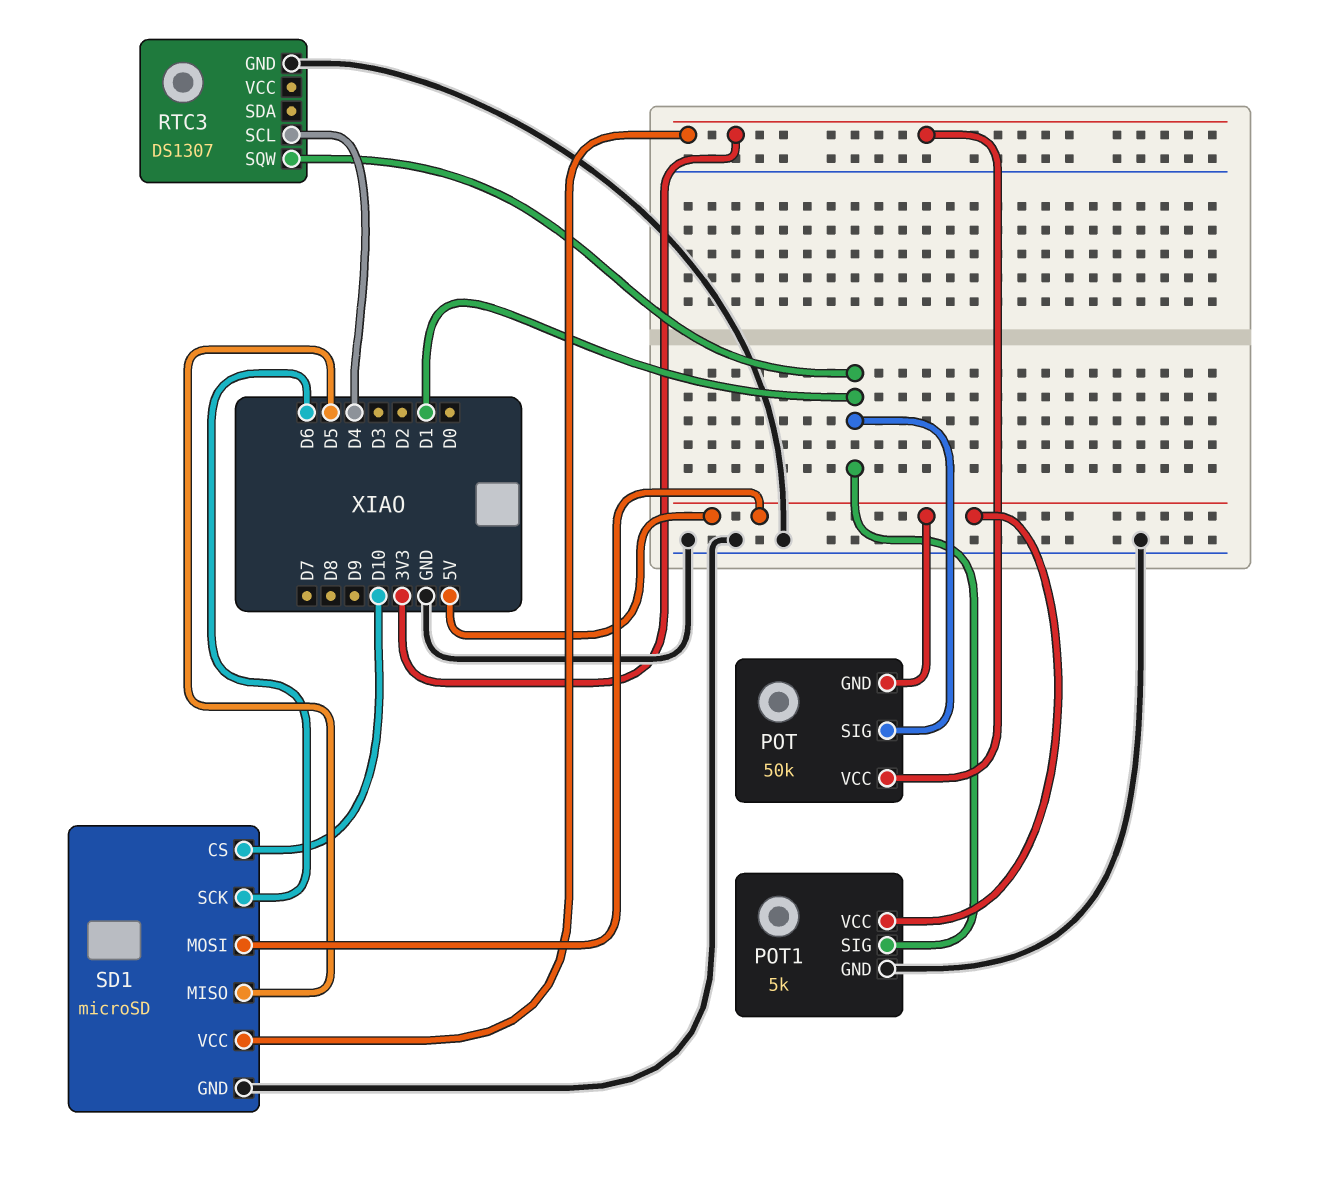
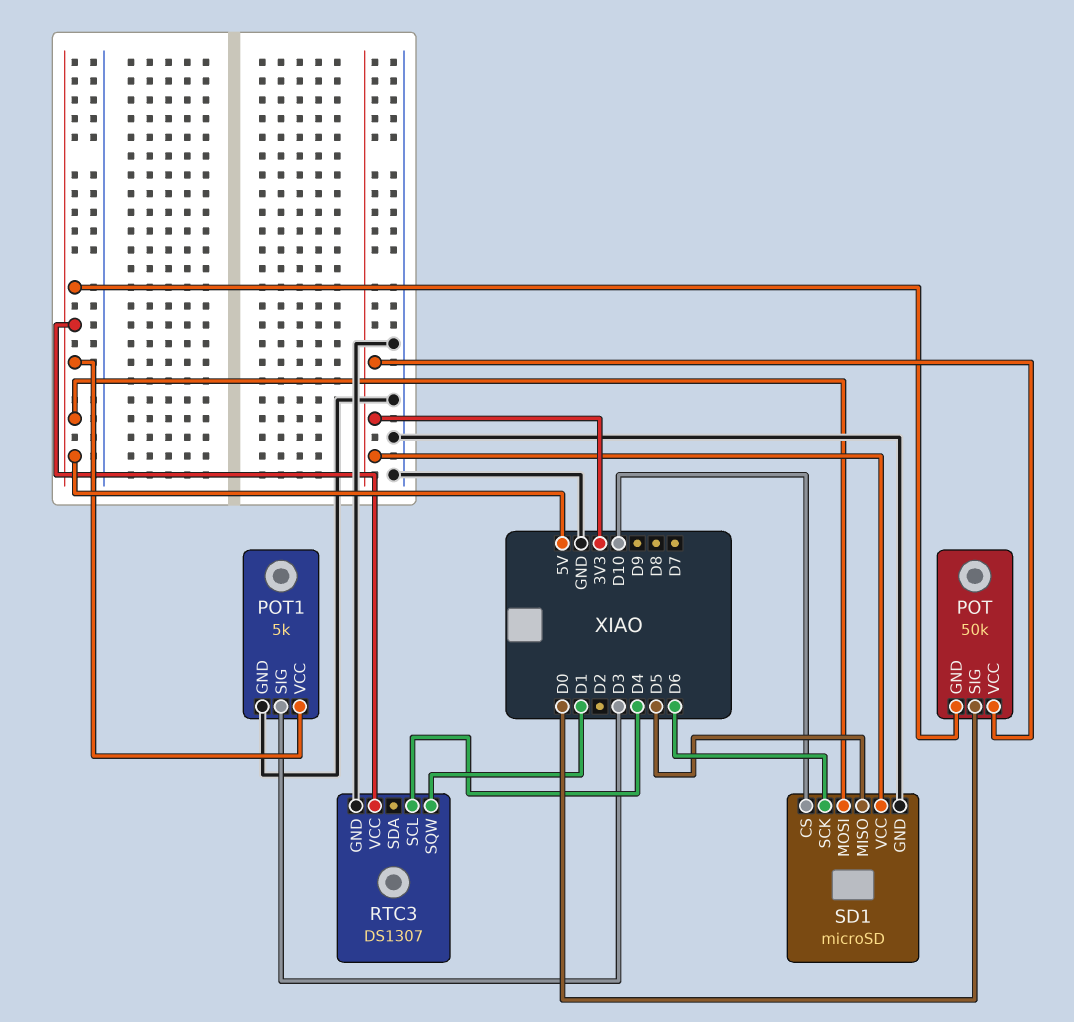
POT pin SIG: D1 -> D0
POT1 pin SIG: D1 -> D3
RTC3 pin VCC: none -> 5V

